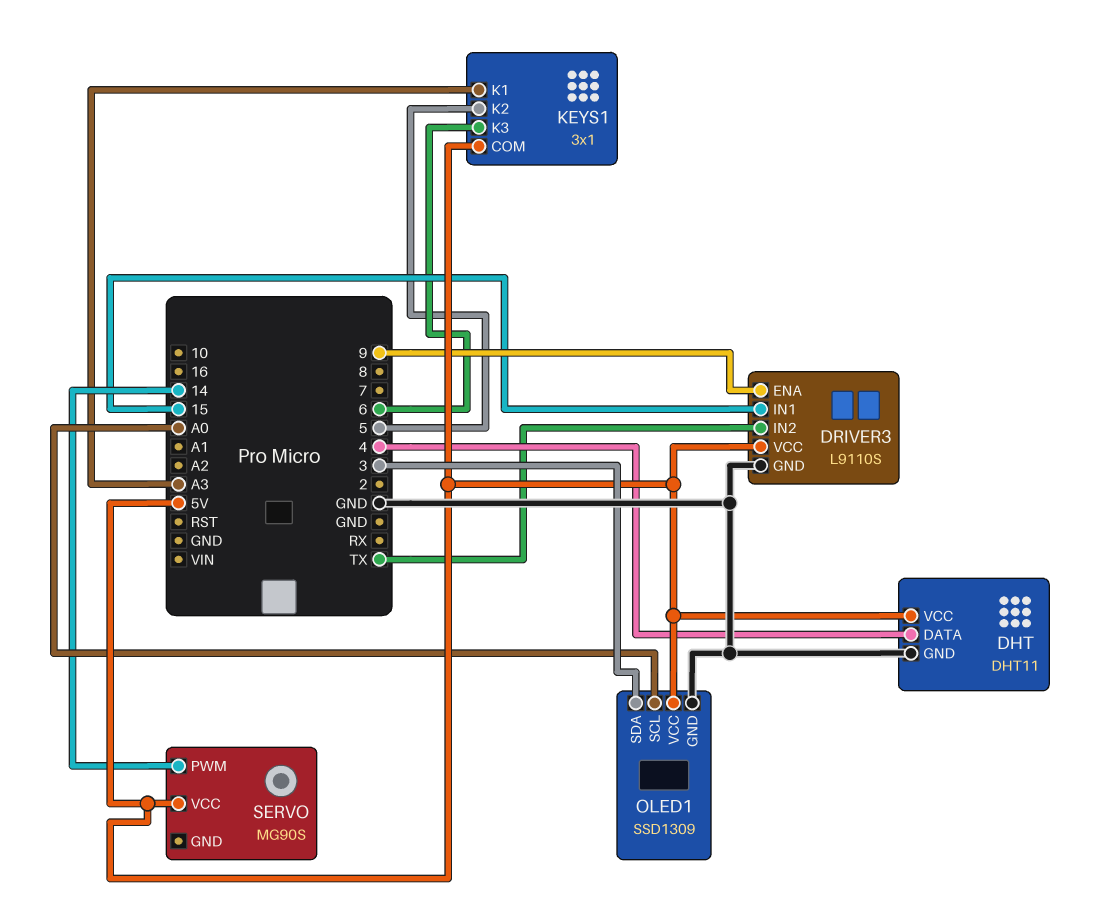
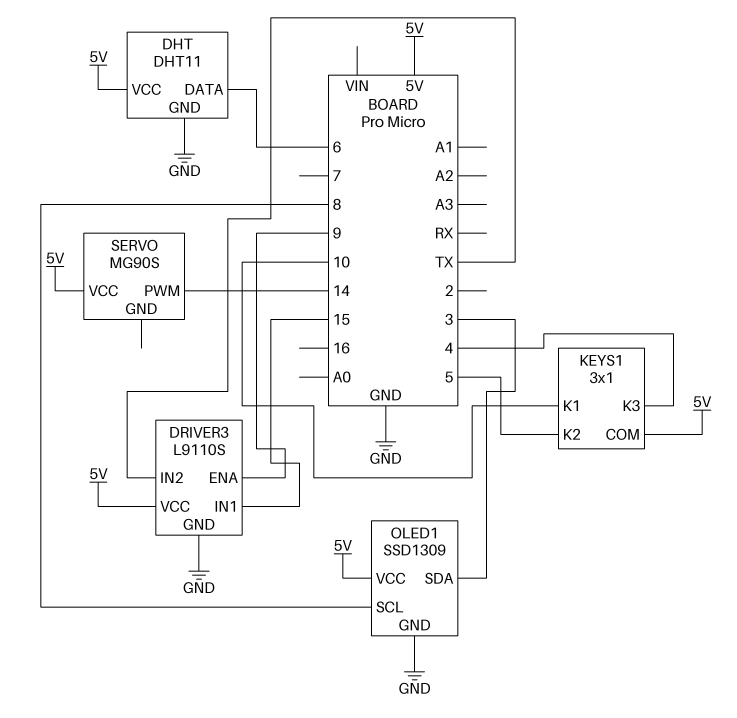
DHT pin DATA: 4 -> 6
KEYS1 pin K1: A3 -> 10
KEYS1 pin K3: 6 -> 4
OLED1 pin SCL: A0 -> 8

